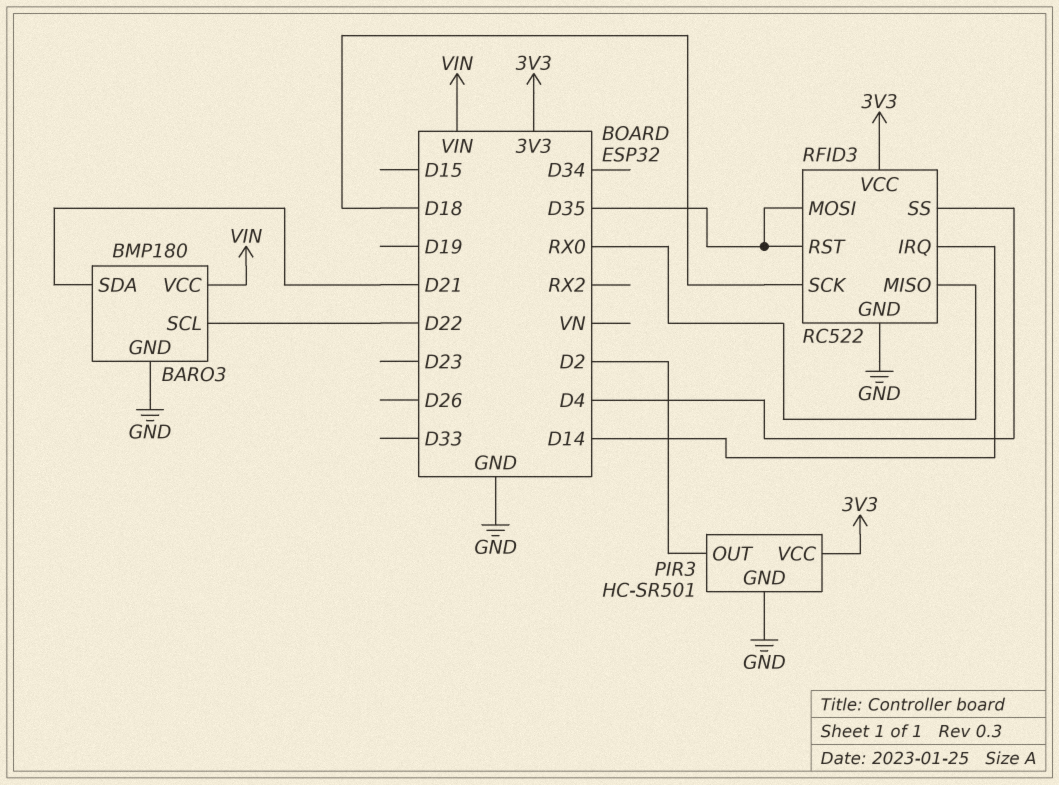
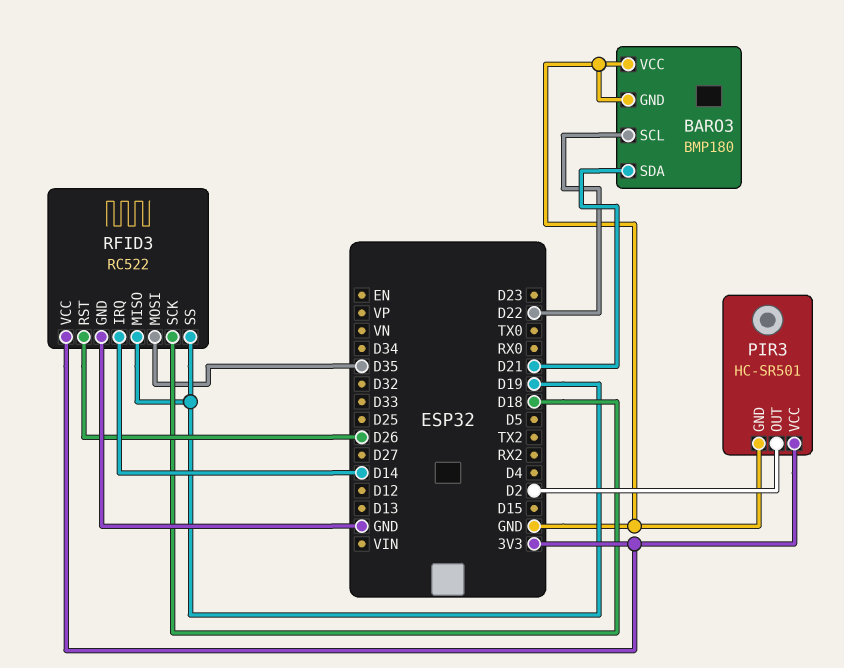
BARO3 pin VCC: VIN -> GND
RFID3 pin MISO: RX0 -> D19
RFID3 pin RST: D35 -> D26
RFID3 pin SS: D4 -> D19

